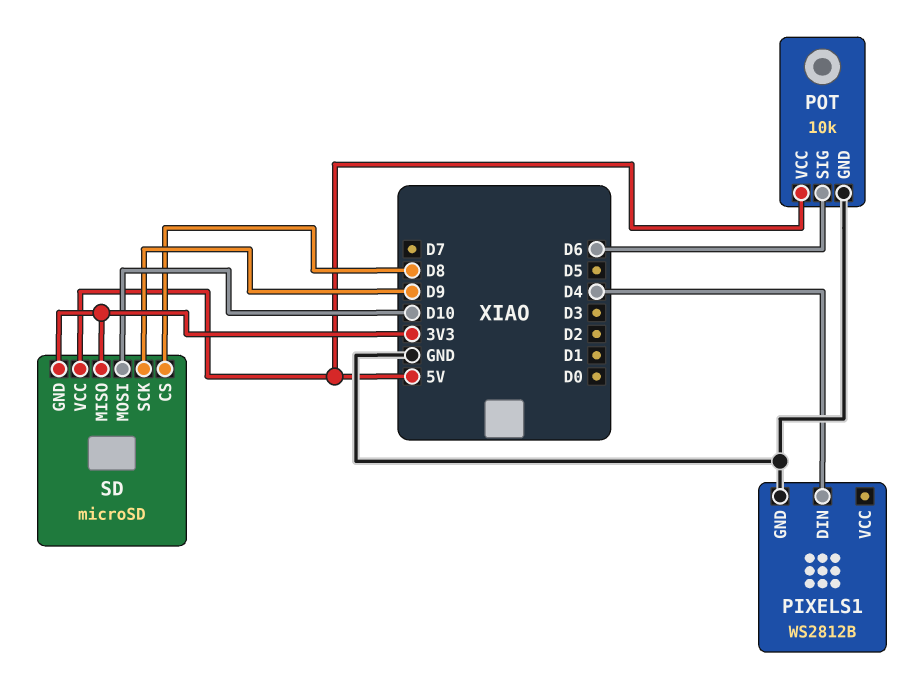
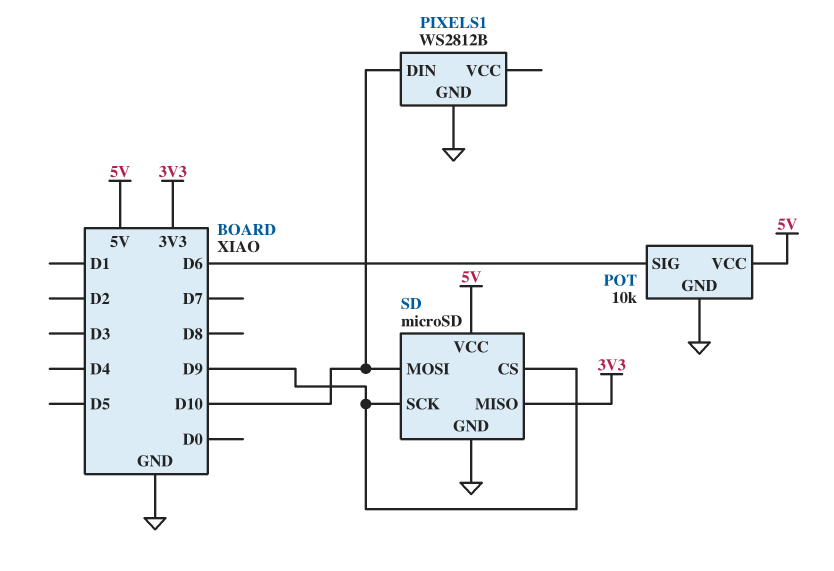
PIXELS1 pin DIN: D4 -> D10
SD pin CS: D8 -> D9
SD pin GND: 3V3 -> GND

